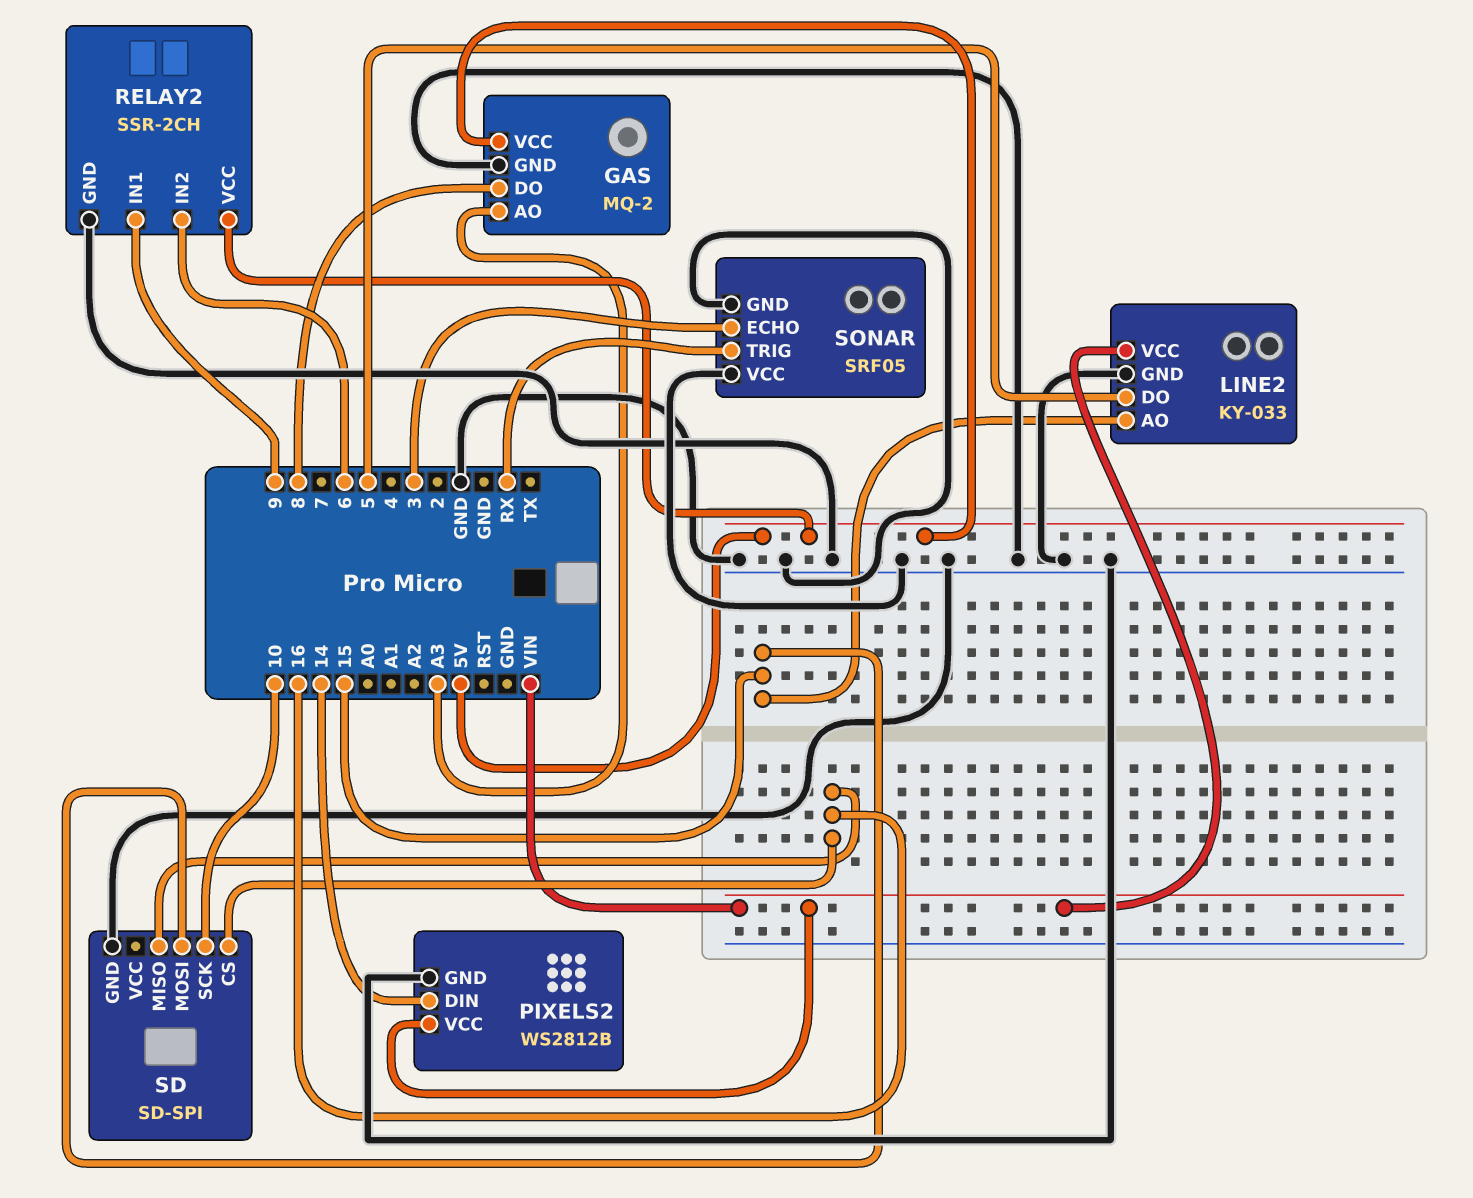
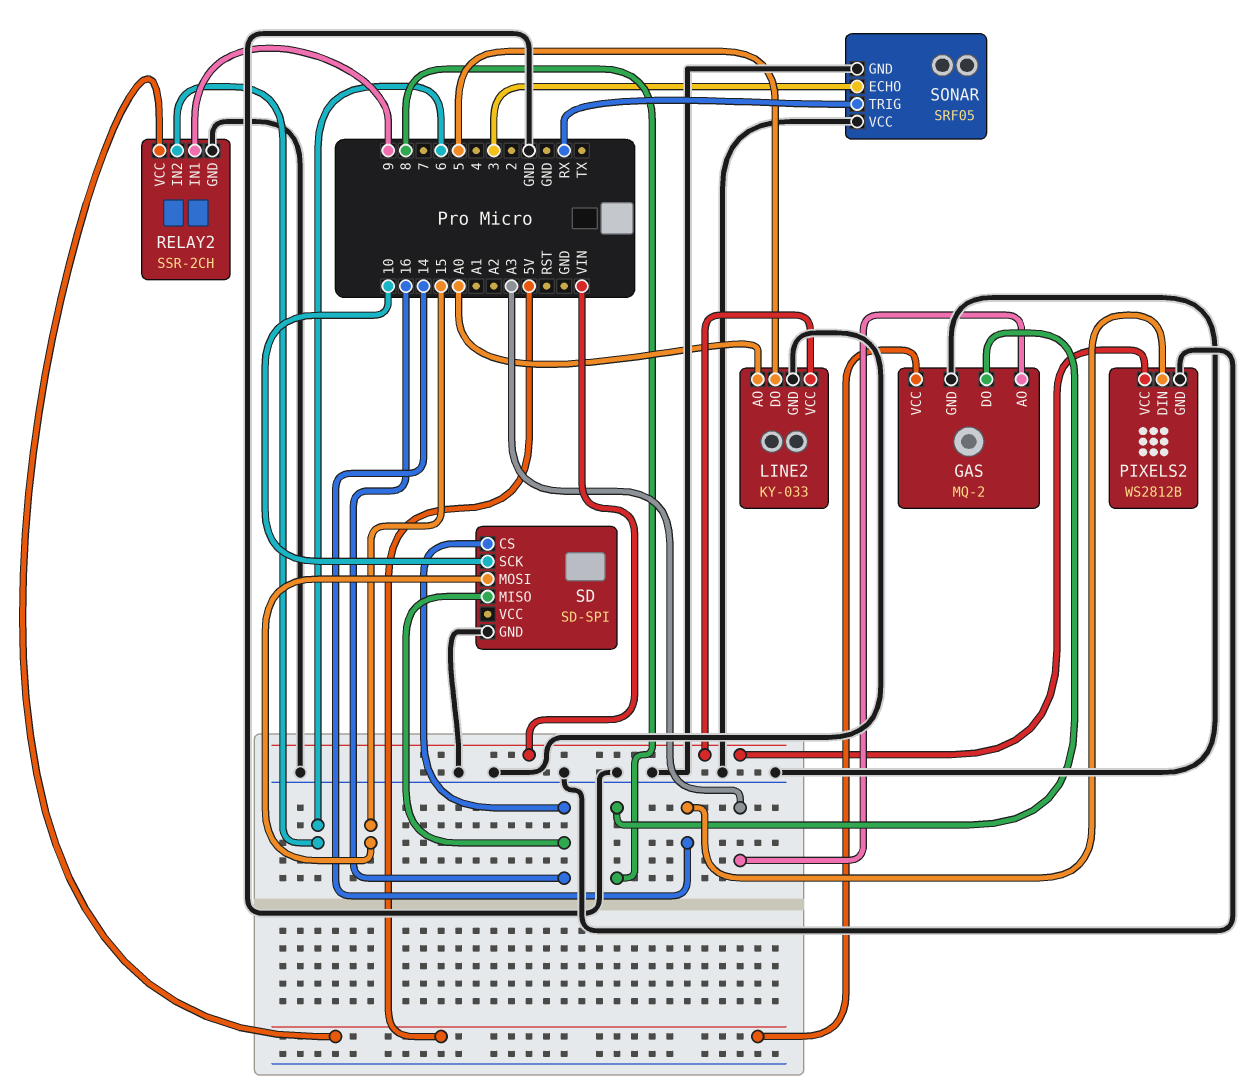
LINE2 pin AO: 15 -> A0

